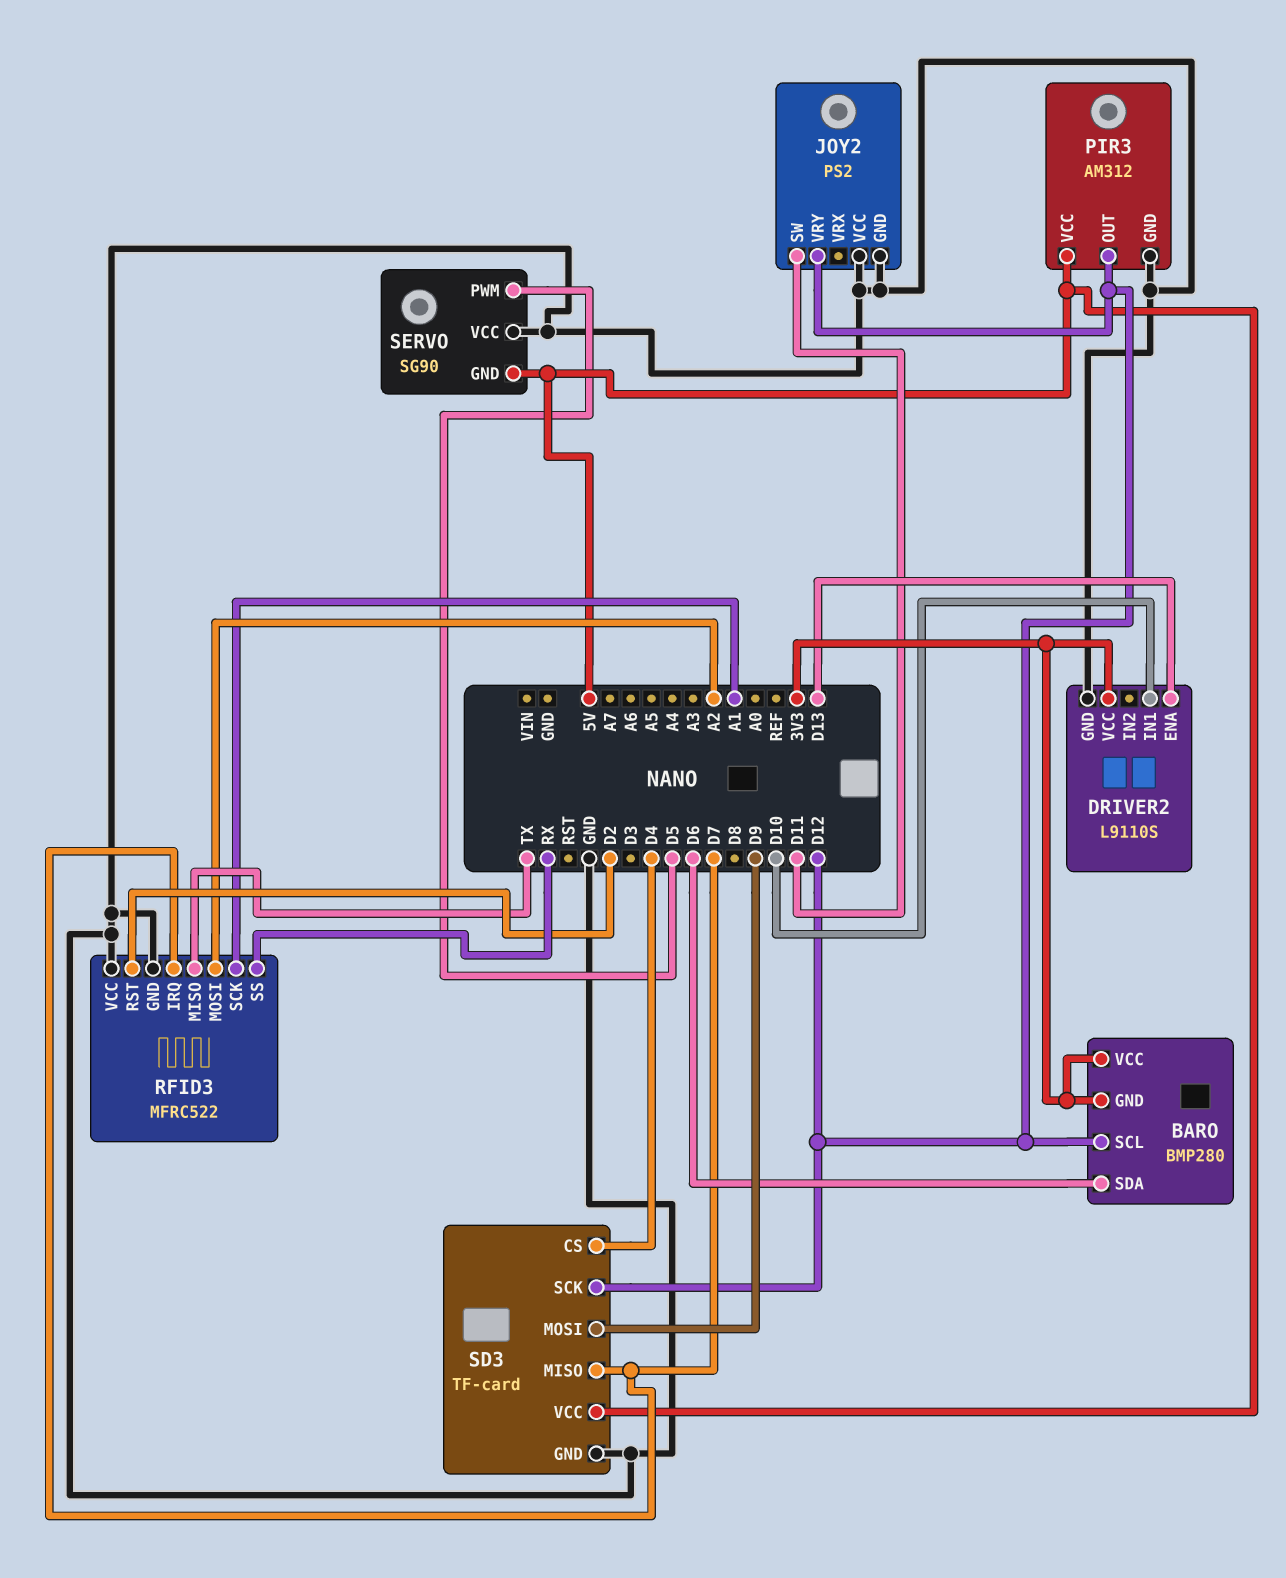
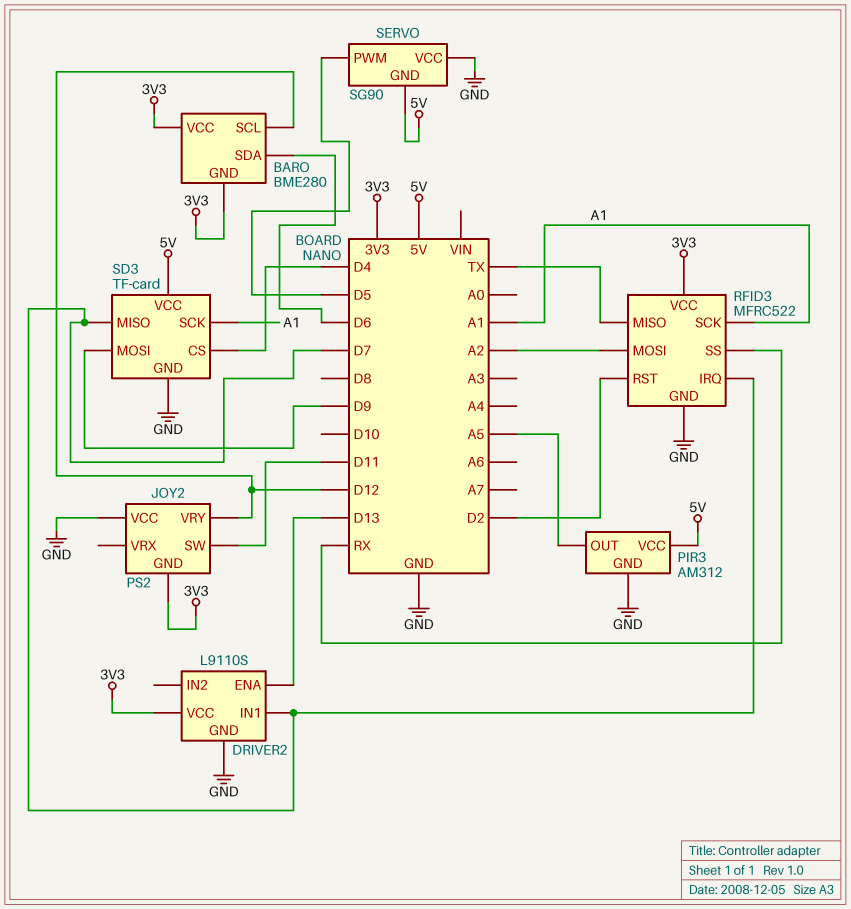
BARO: BMP280 -> BME280
DRIVER2 pin IN1: D10 -> D7
JOY2 pin GND: GND -> 3V3
PIR3 pin OUT: D12 -> A5
RFID3 pin VCC: GND -> 3V3
SD3 pin SCK: D12 -> A1

